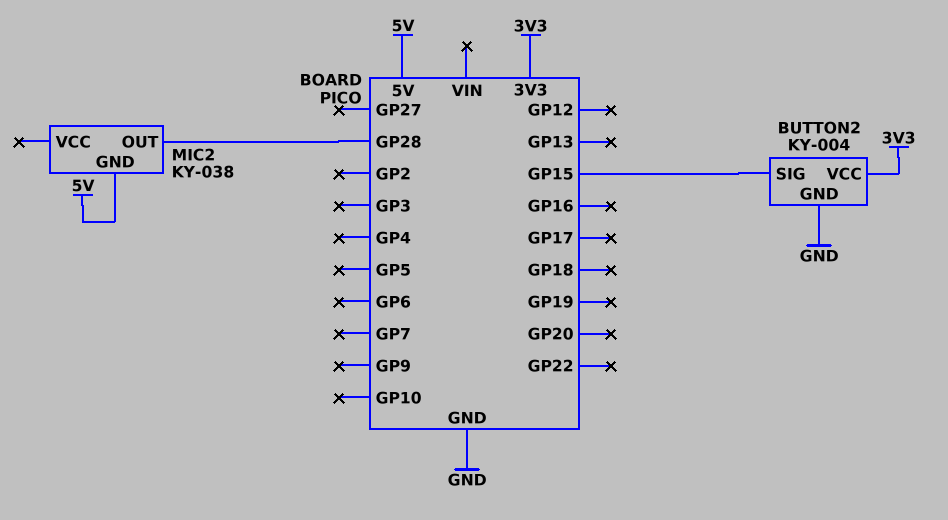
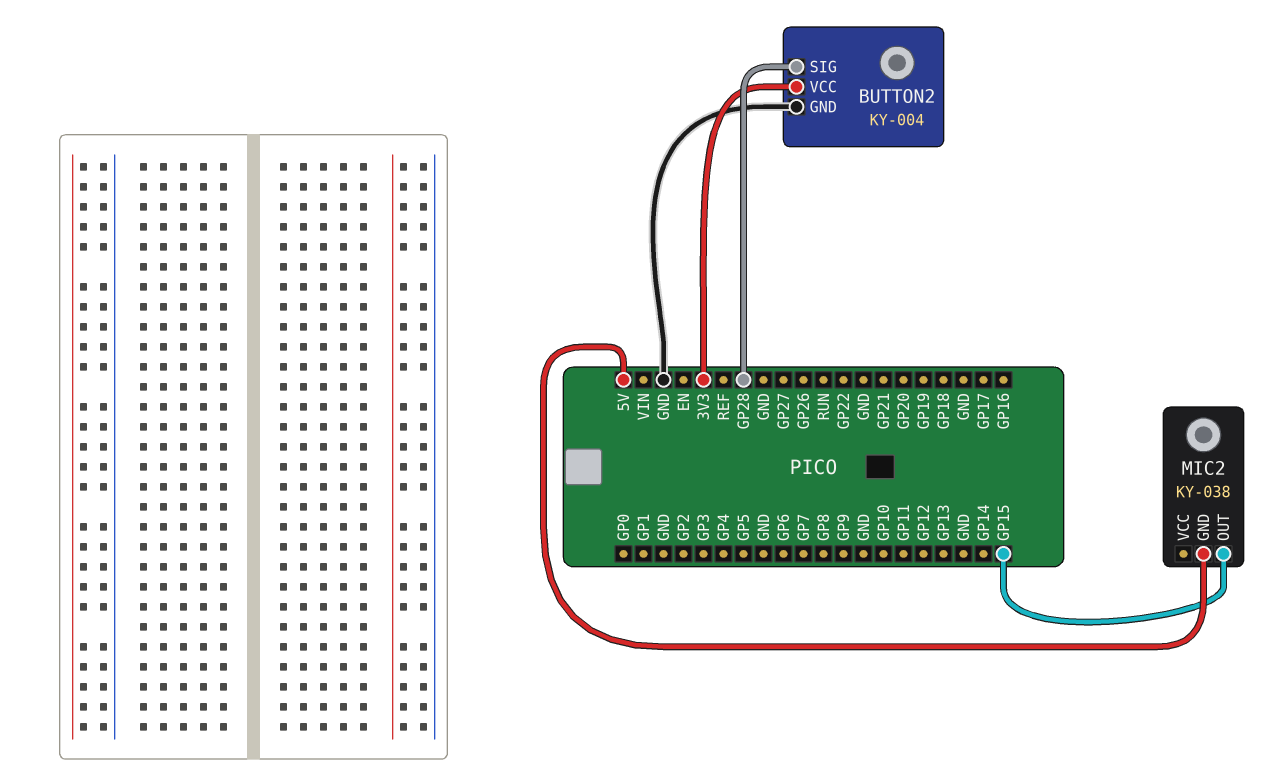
BUTTON2 pin SIG: GP15 -> GP28
MIC2 pin OUT: GP28 -> GP15

